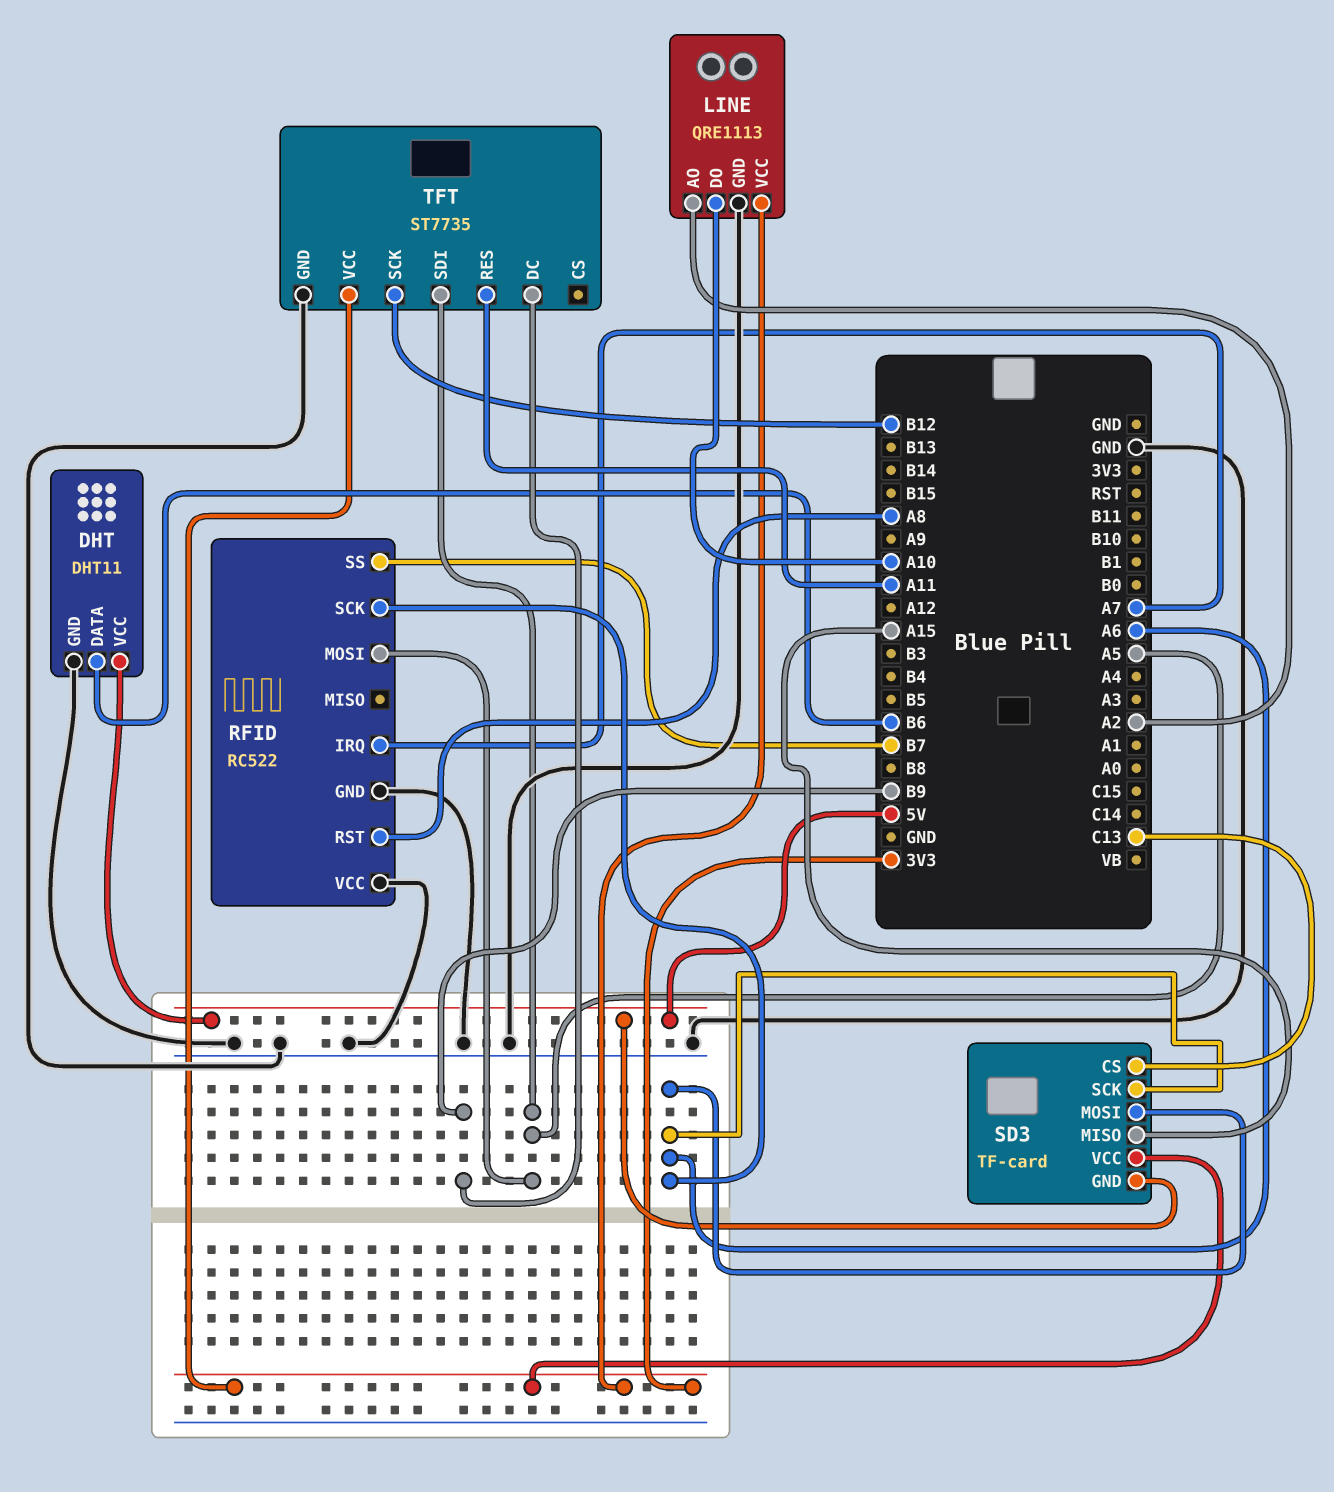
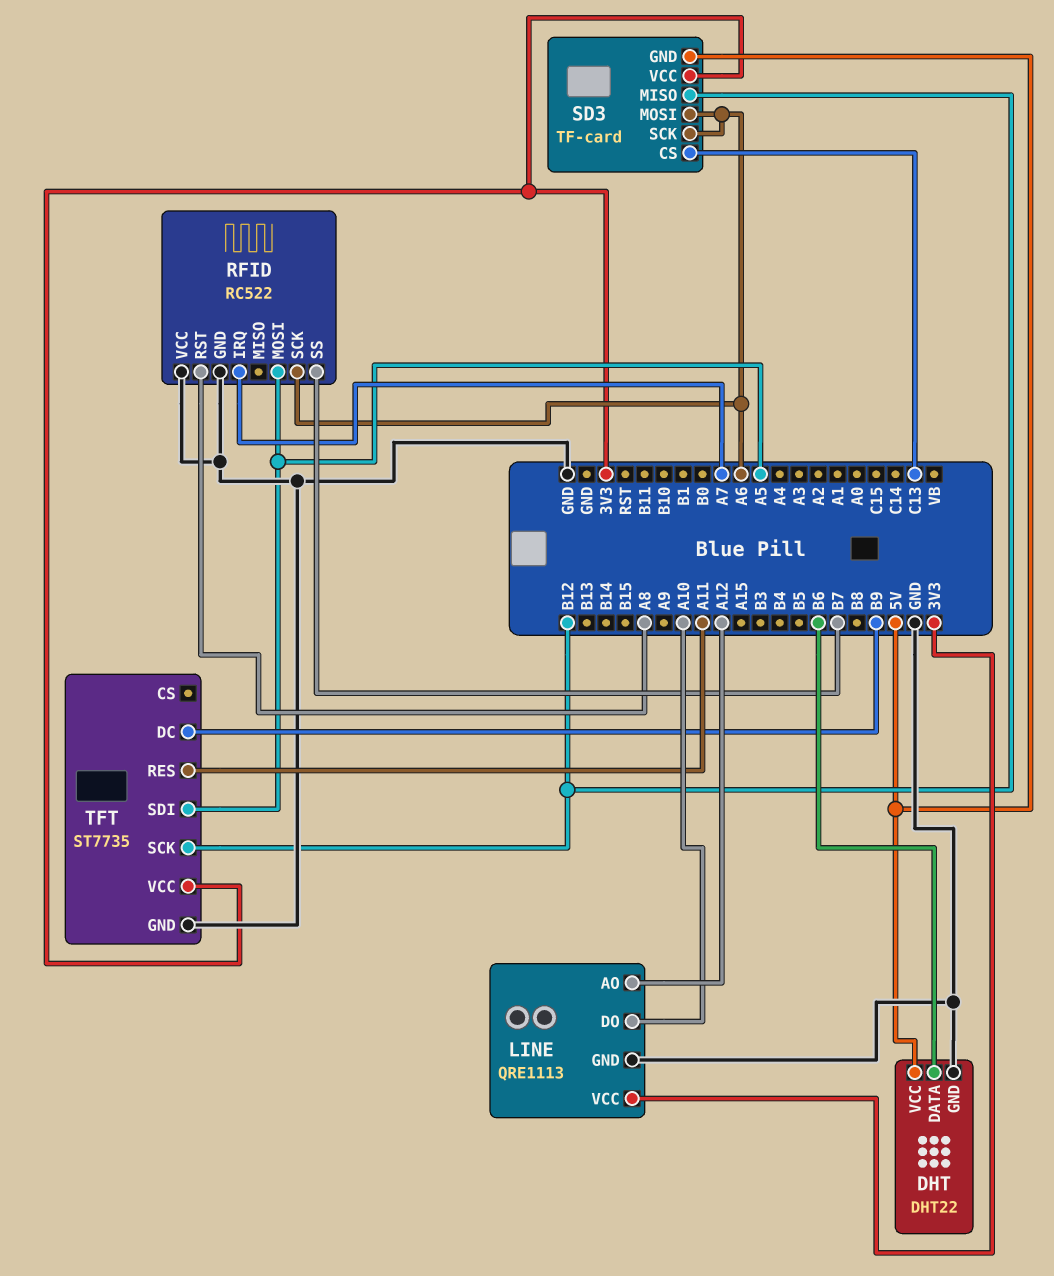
DHT: DHT11 -> DHT22
LINE pin AO: A2 -> A12
SD3 pin MISO: A15 -> B12

